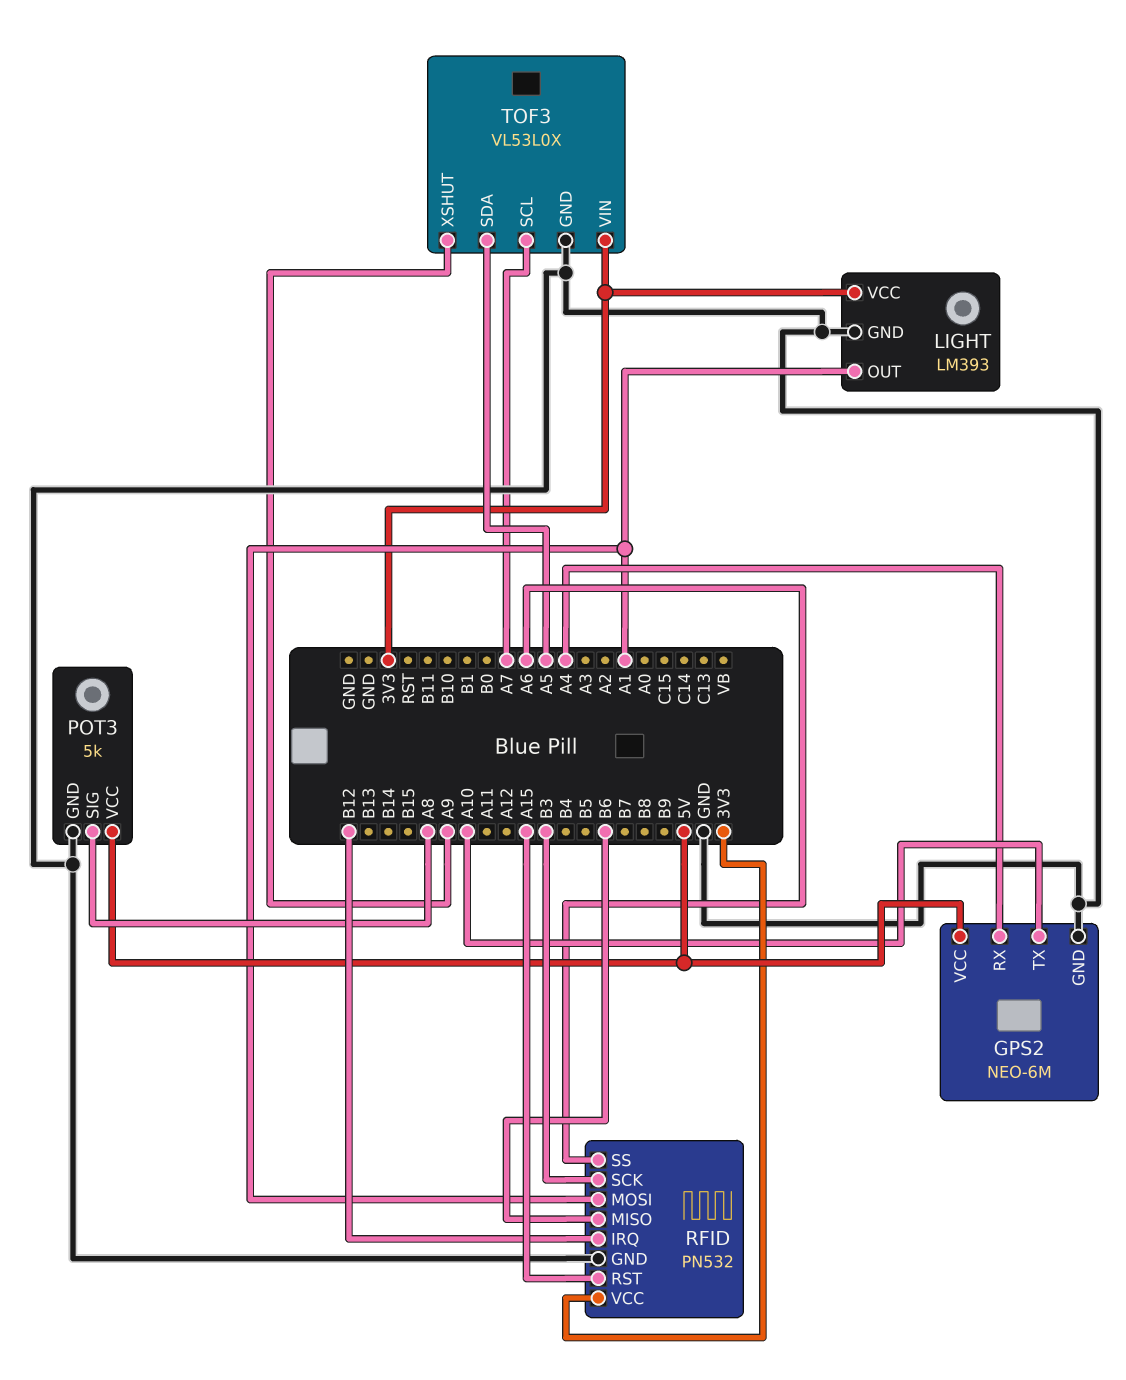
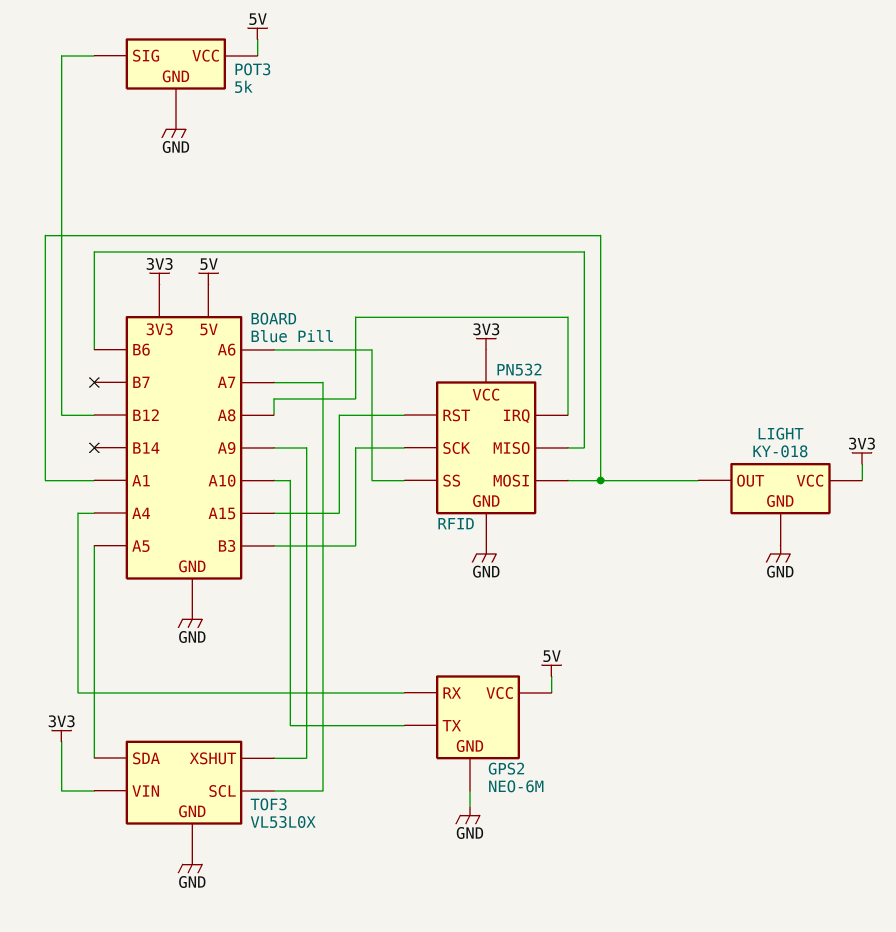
LIGHT: LM393 -> KY-018
POT3 pin SIG: A8 -> B12
RFID pin IRQ: B12 -> A8

